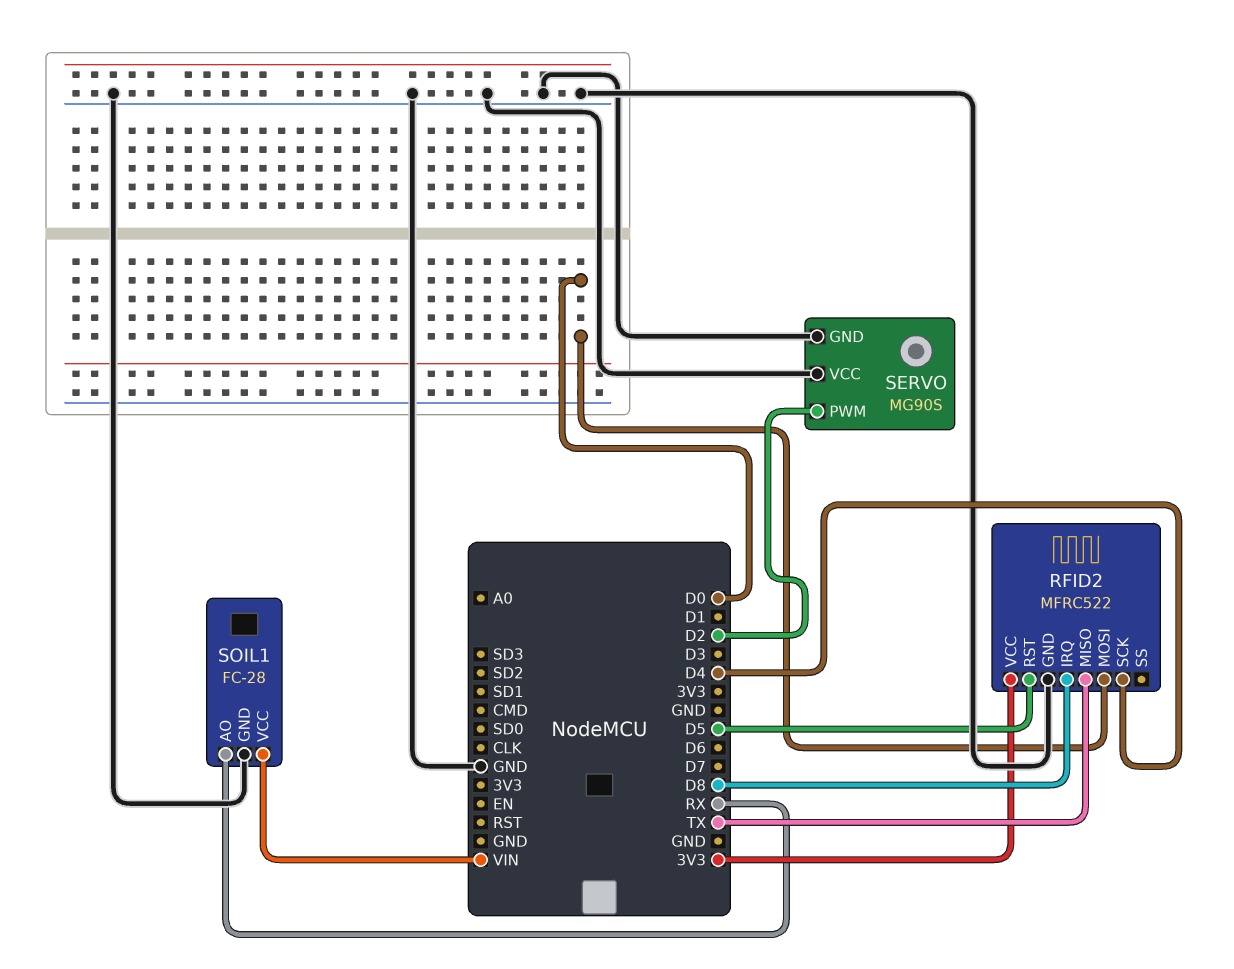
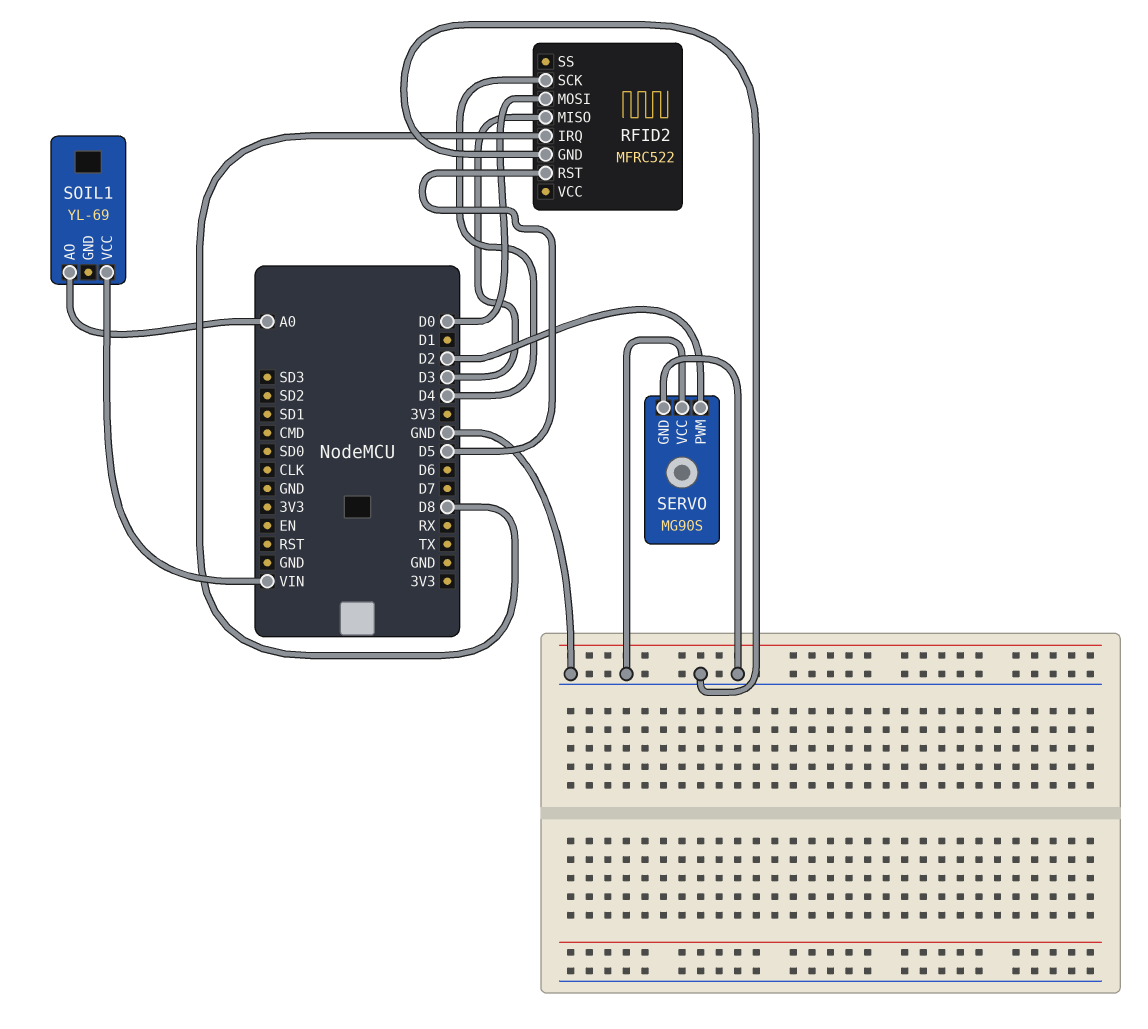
RFID2 pin MISO: TX -> D3
RFID2 pin VCC: 3V3 -> none
SOIL1: FC-28 -> YL-69
SOIL1 pin AO: RX -> A0
SOIL1 pin GND: GND -> none

